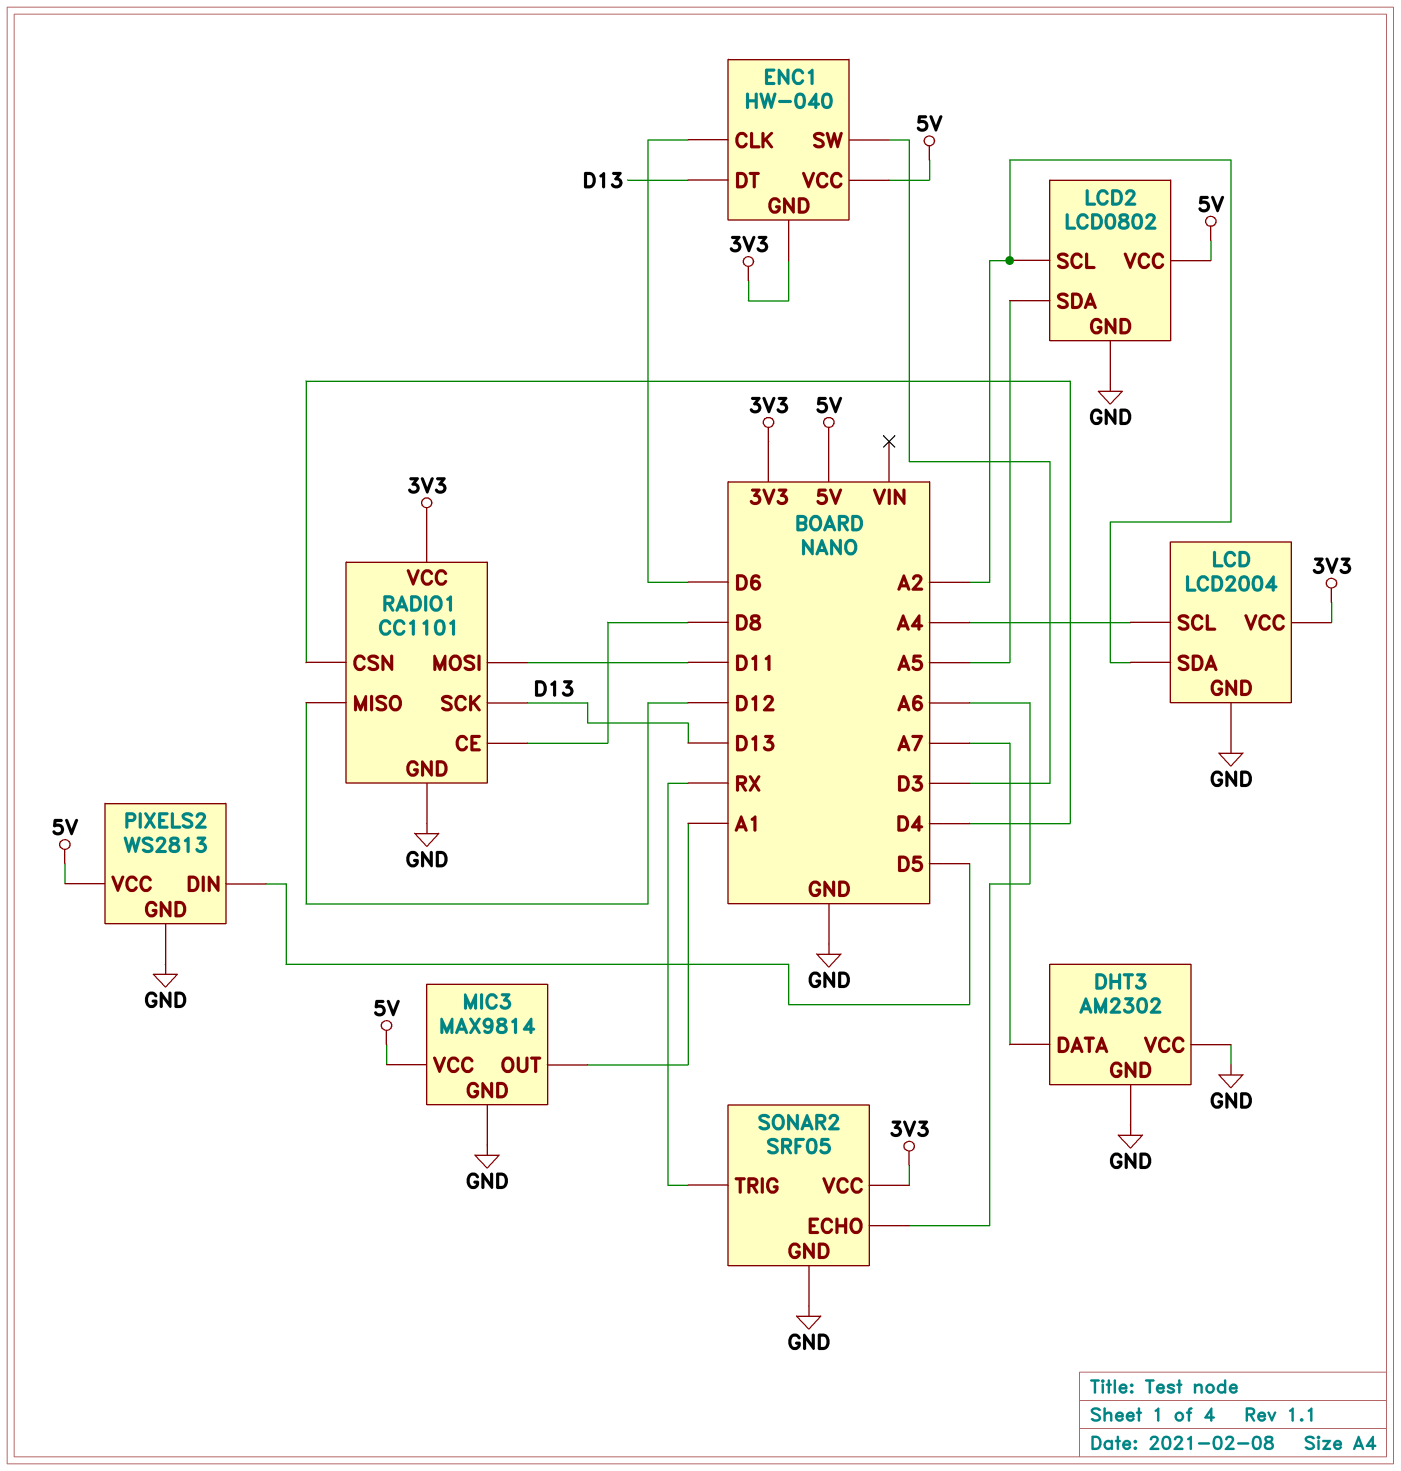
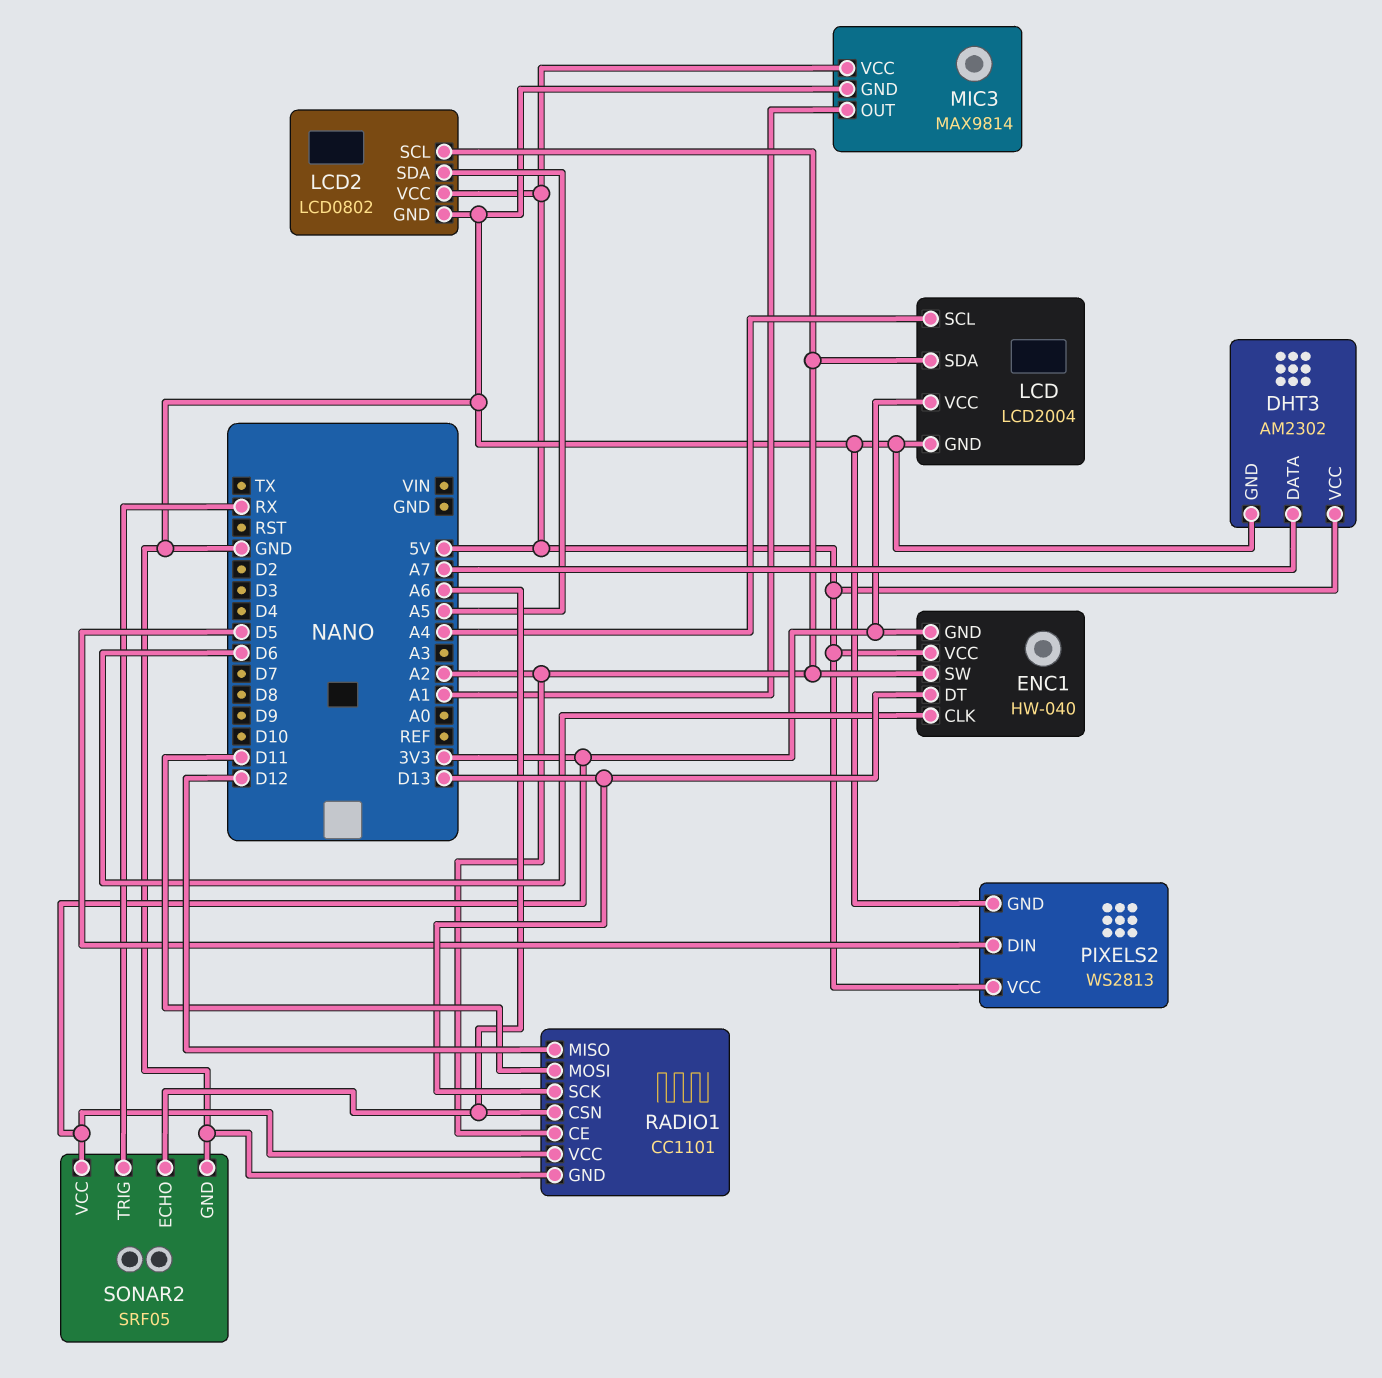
DHT3 pin VCC: GND -> 5V
ENC1 pin SW: D3 -> A2
RADIO1 pin CE: D8 -> A2
RADIO1 pin CSN: D4 -> A6

